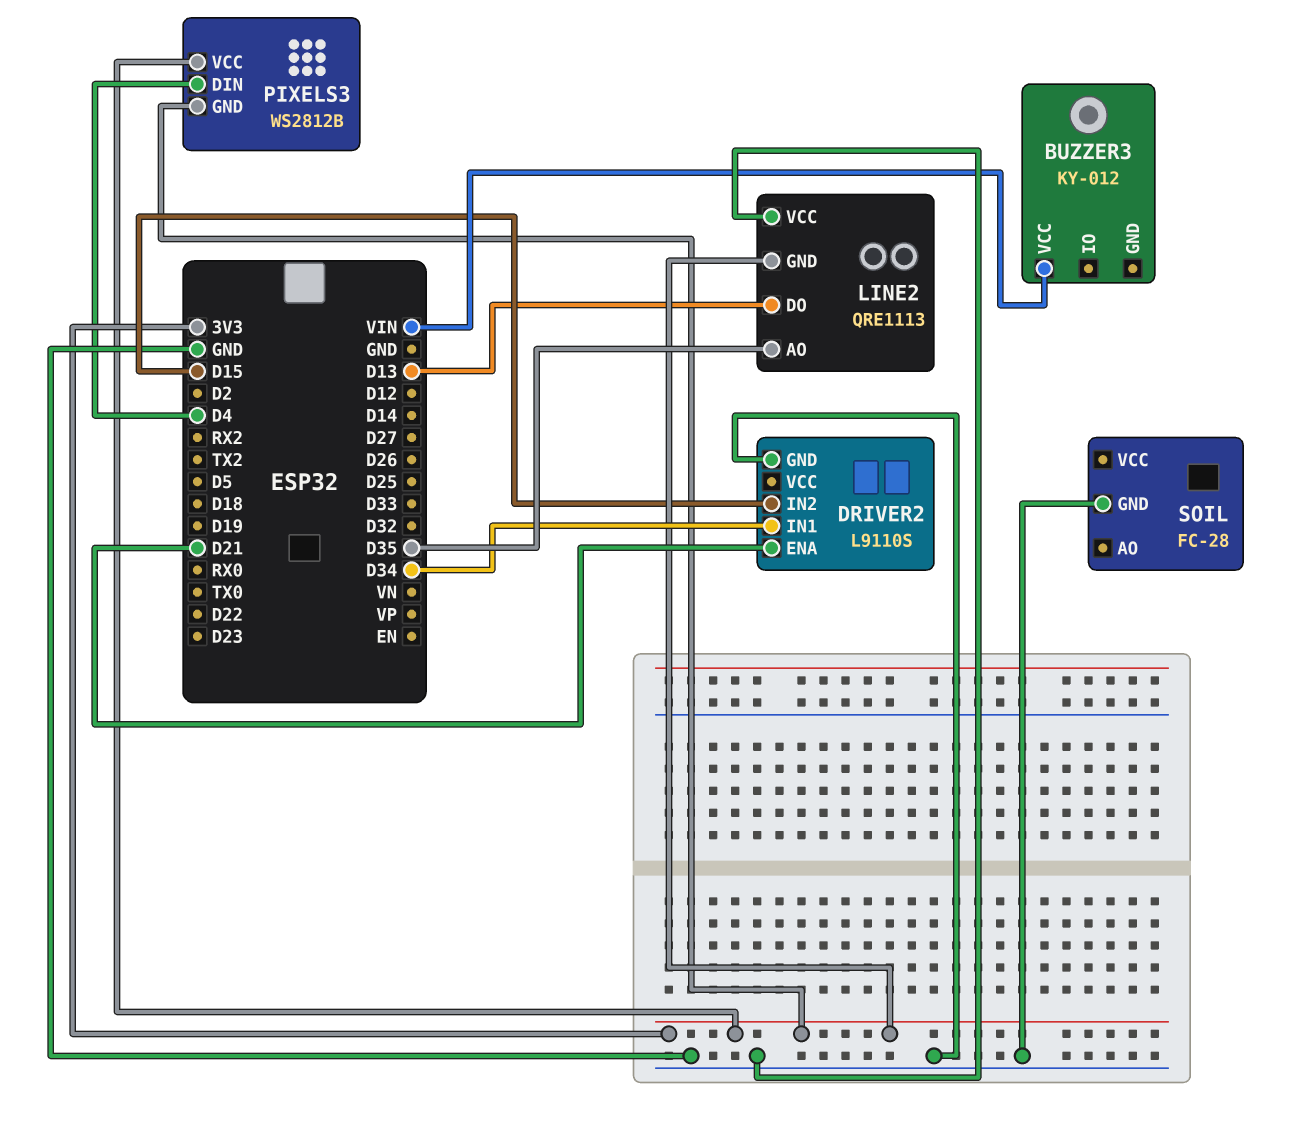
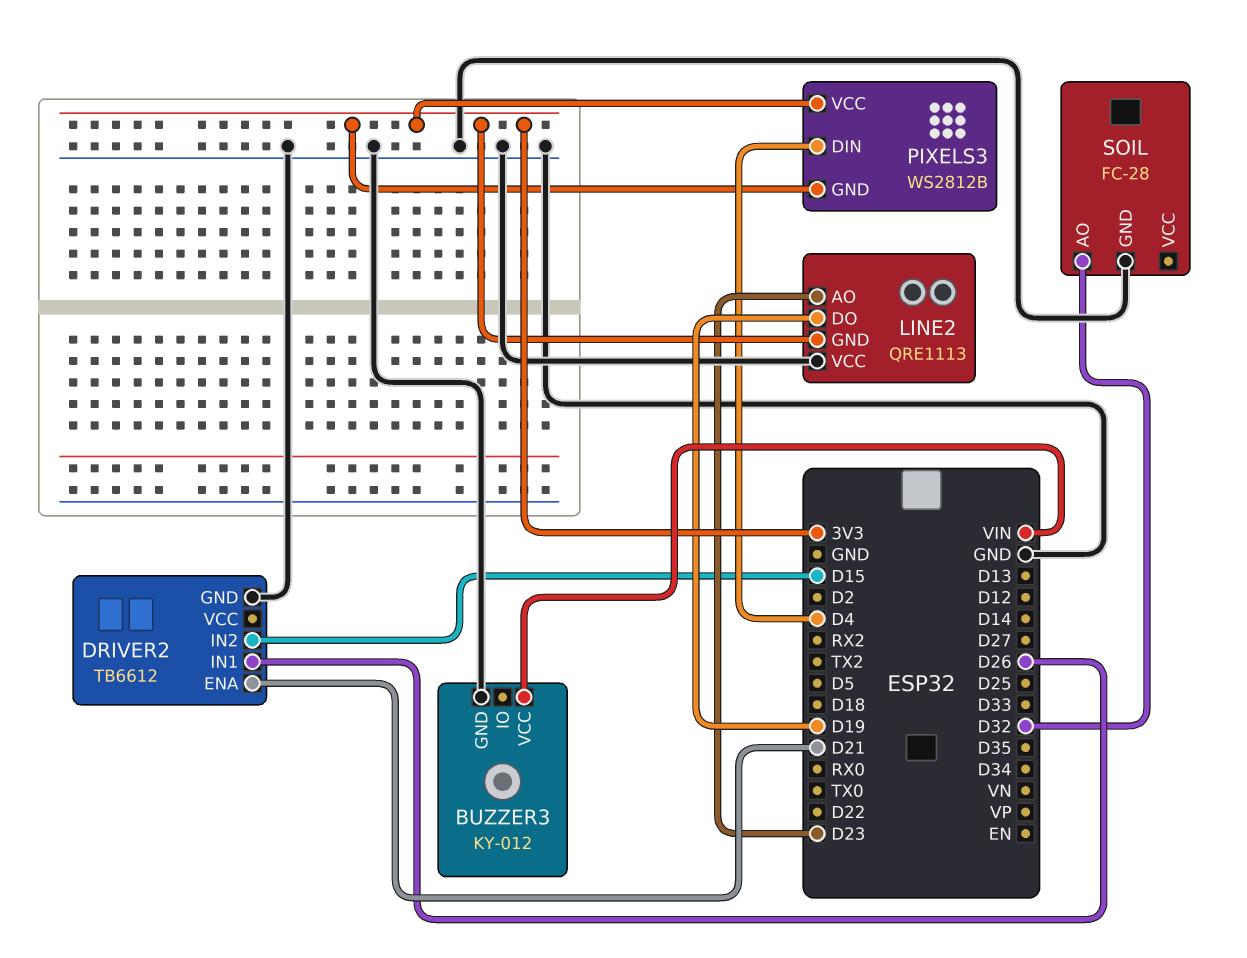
BUZZER3 pin GND: none -> GND
DRIVER2: L9110S -> TB6612
DRIVER2 pin IN1: D34 -> D26
LINE2 pin AO: D35 -> D23
LINE2 pin DO: D13 -> D19
SOIL pin AO: none -> D32

